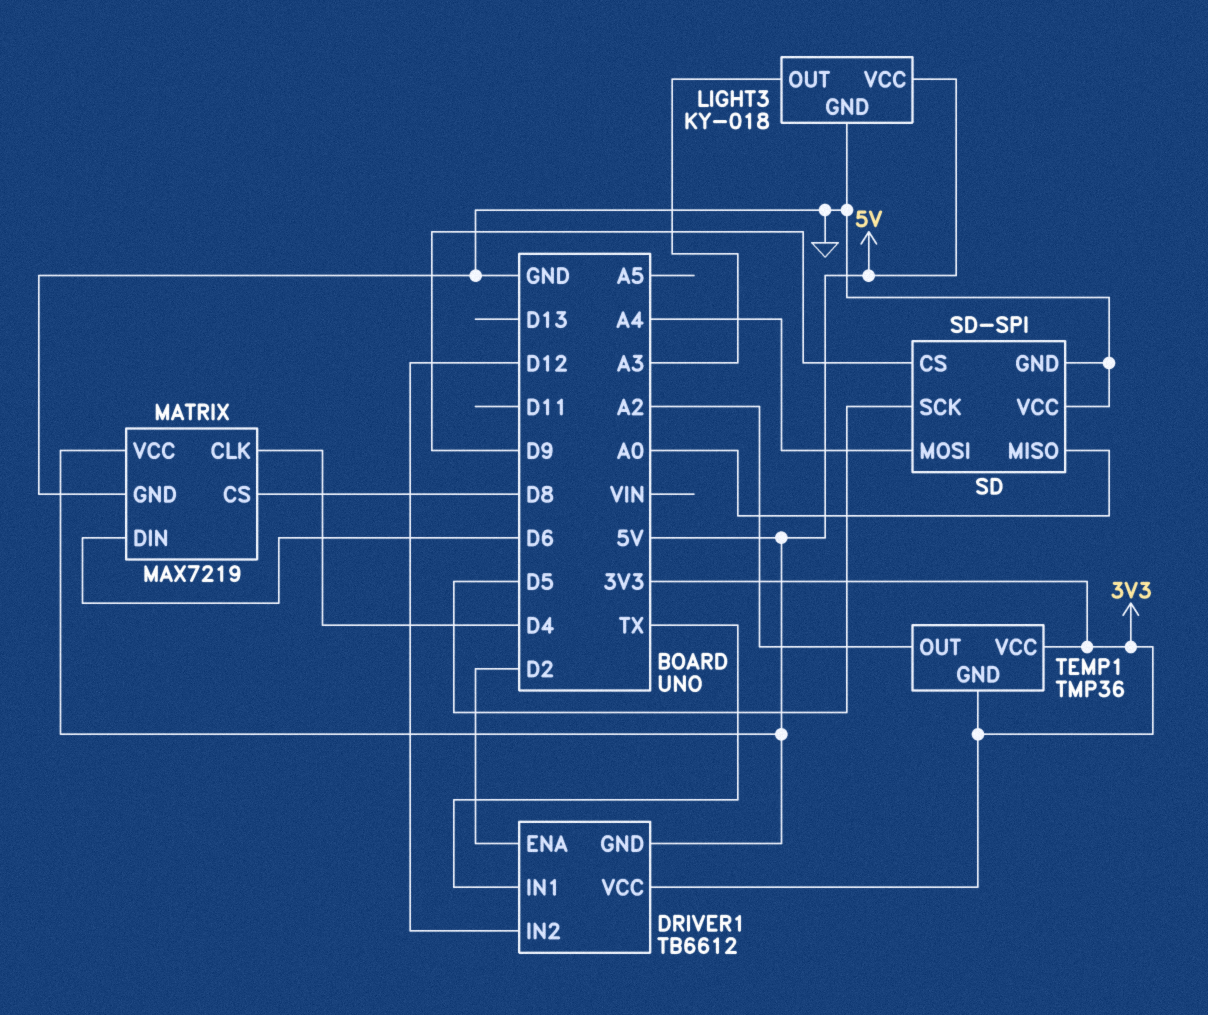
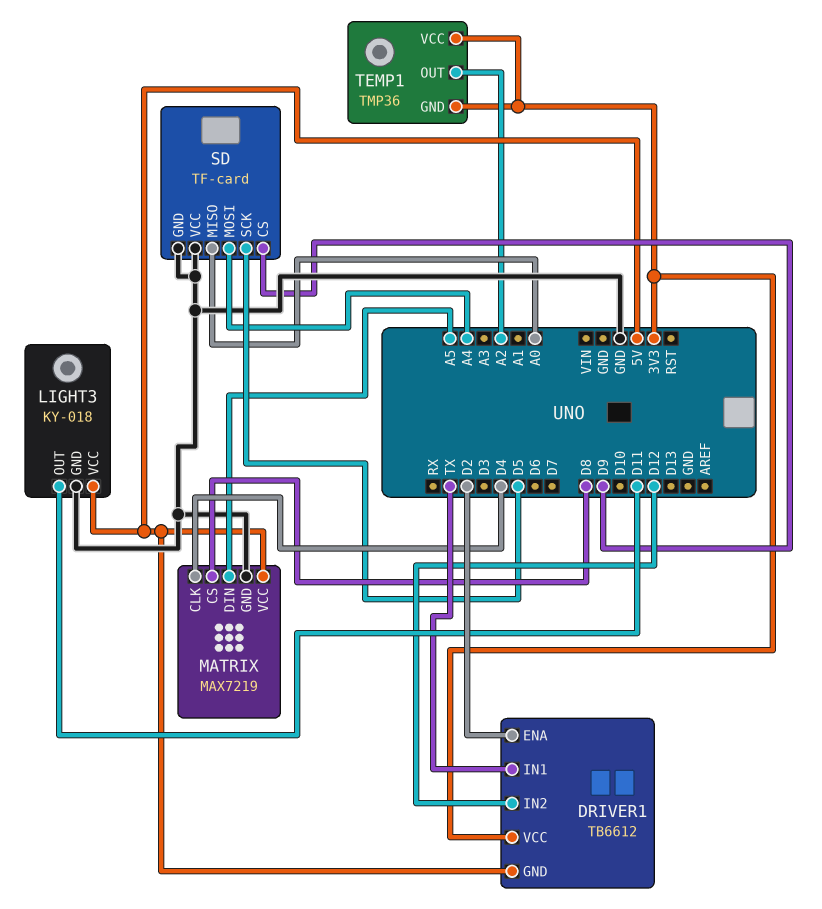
LIGHT3 pin OUT: A3 -> D11
MATRIX pin DIN: D6 -> A5
SD: SD-SPI -> TF-card

